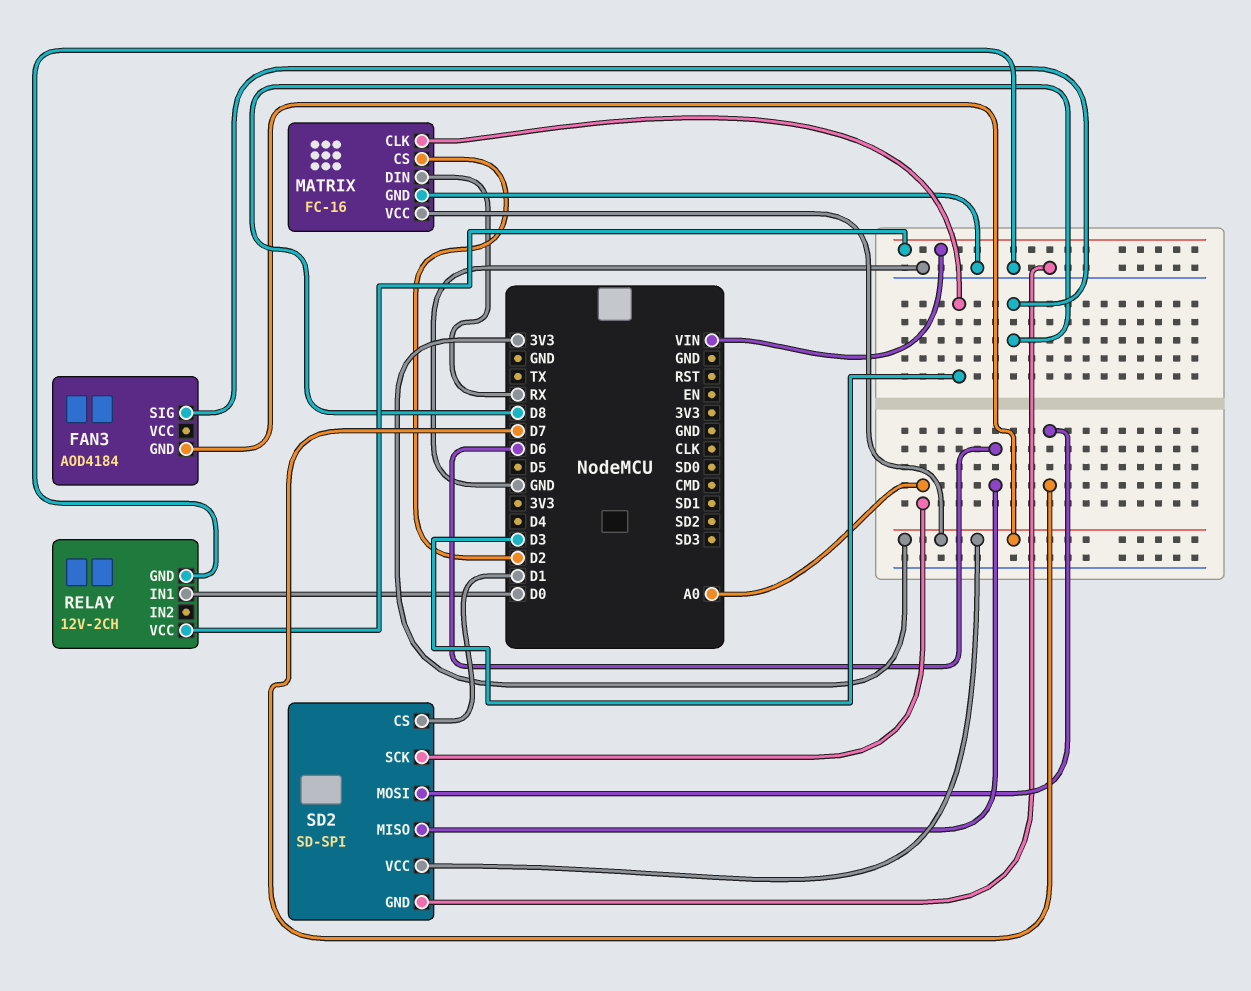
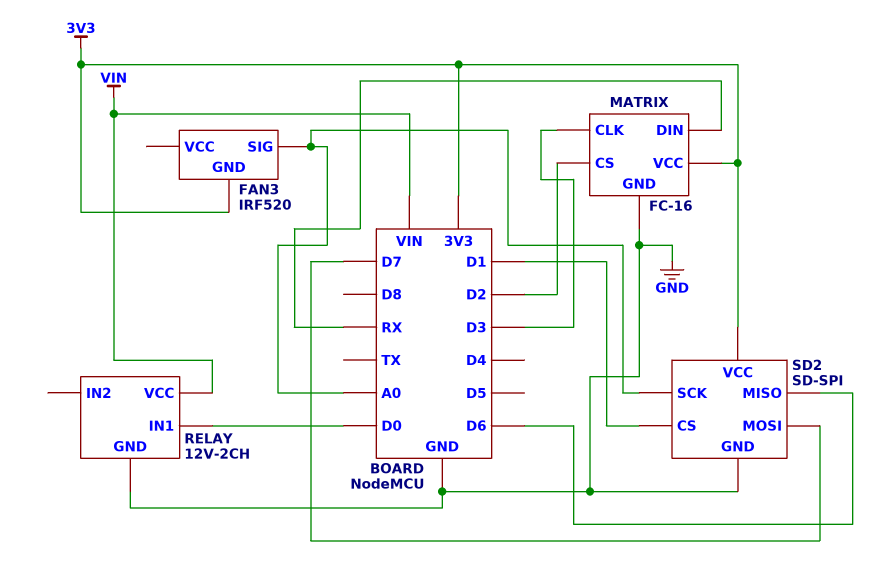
FAN3: AOD4184 -> IRF520
FAN3 pin SIG: D8 -> A0

